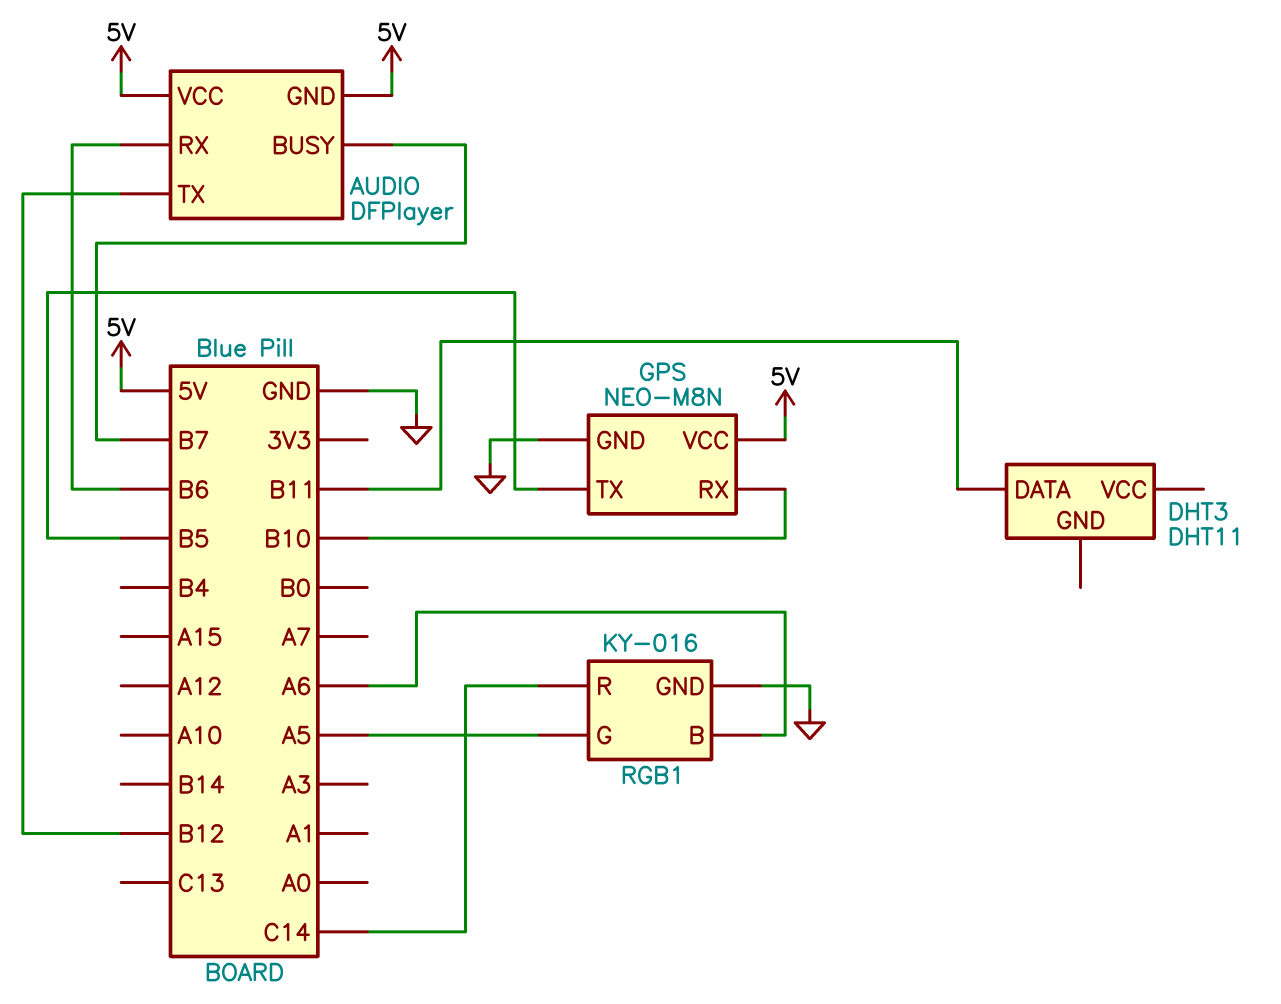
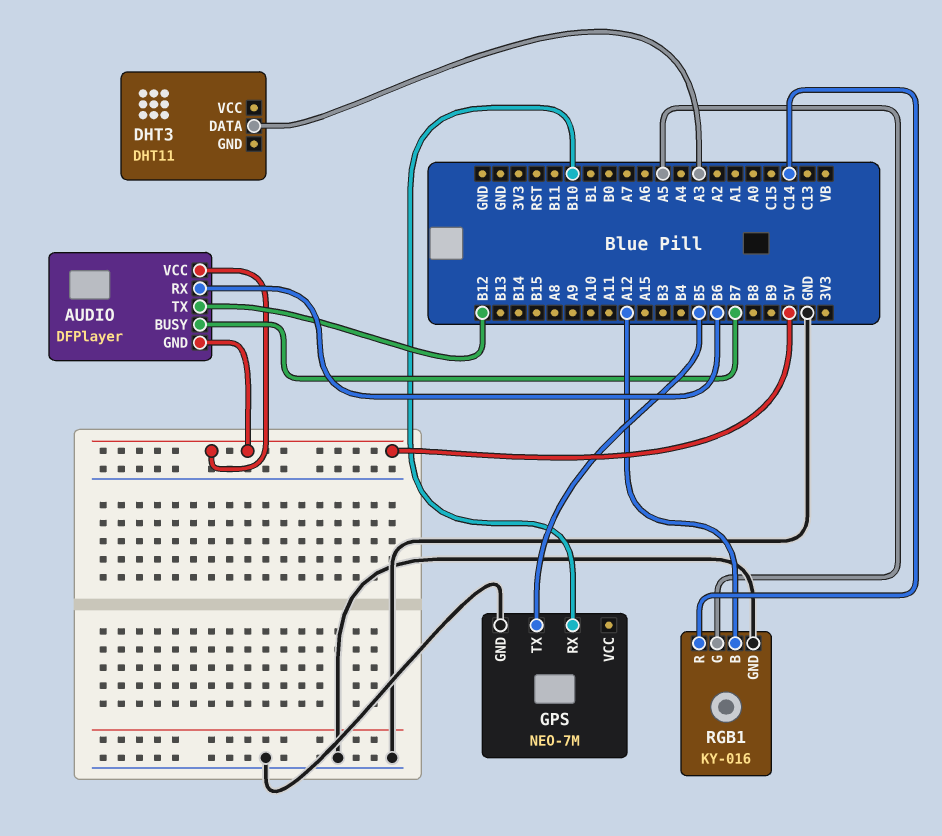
DHT3 pin DATA: B11 -> A3
GPS: NEO-M8N -> NEO-7M
GPS pin VCC: 5V -> none
RGB1 pin B: A6 -> A12

